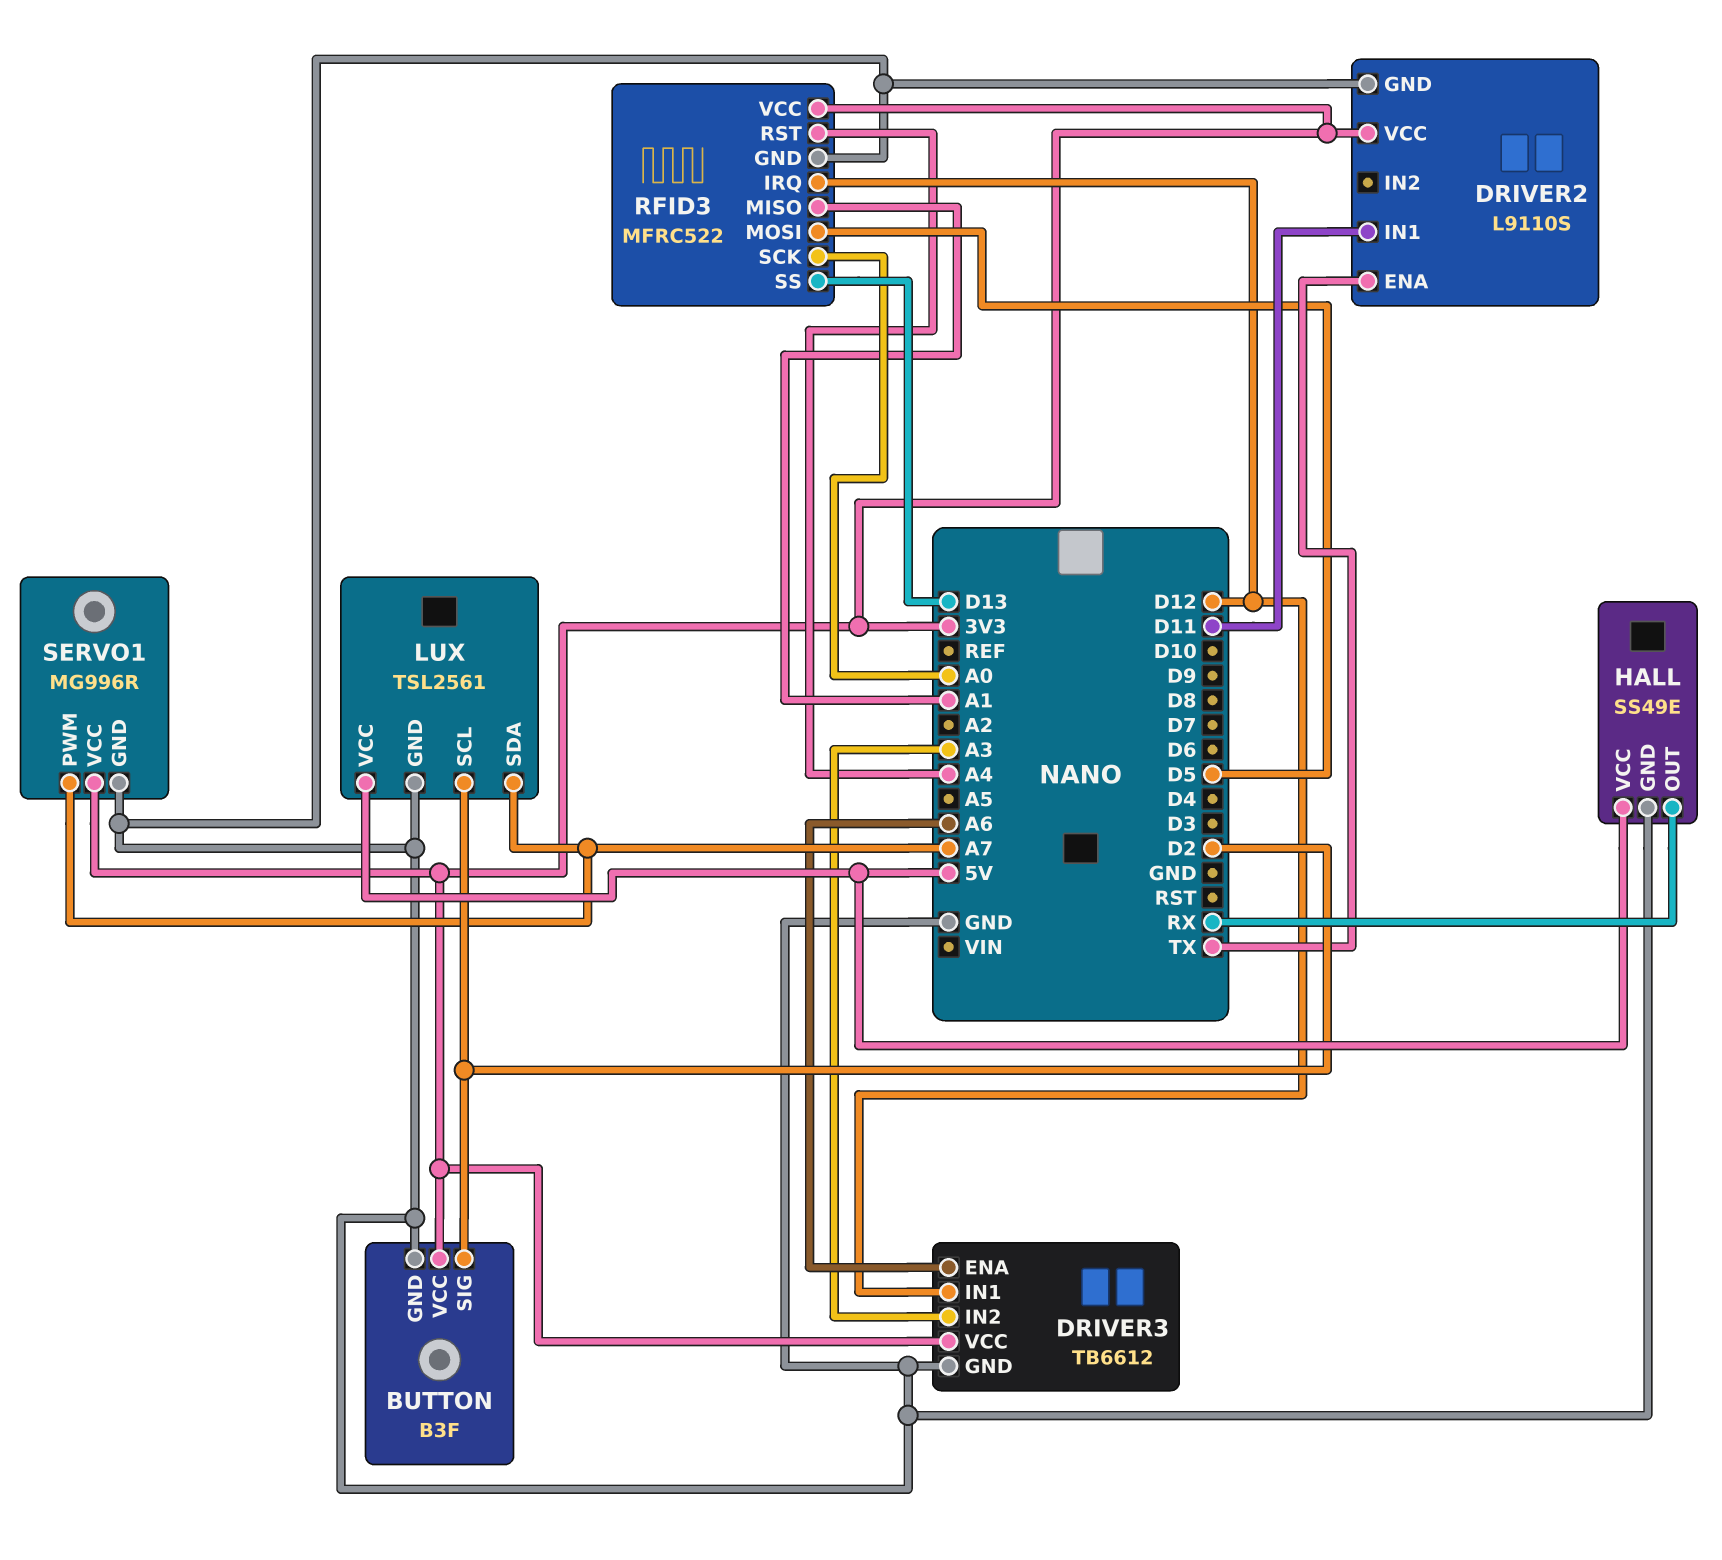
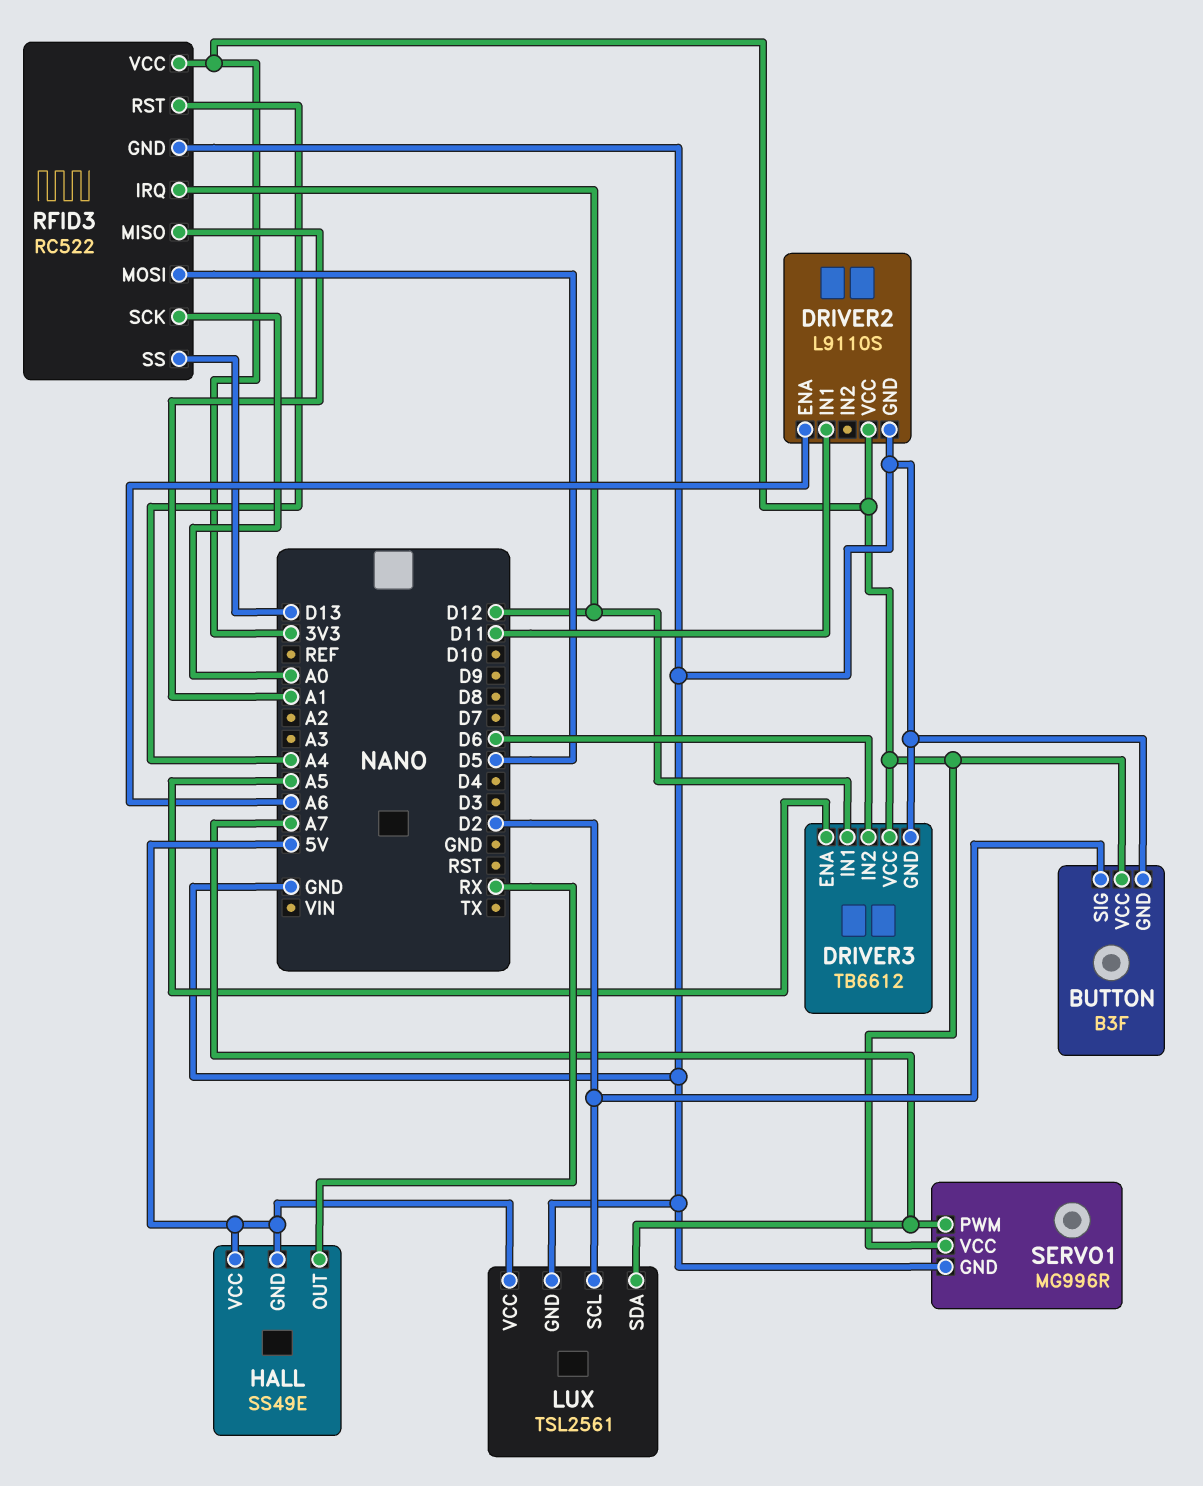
DRIVER2 pin ENA: TX -> A6
DRIVER3 pin ENA: A6 -> A5
DRIVER3 pin IN2: A3 -> D6
HALL pin GND: GND -> 5V
RFID3: MFRC522 -> RC522

